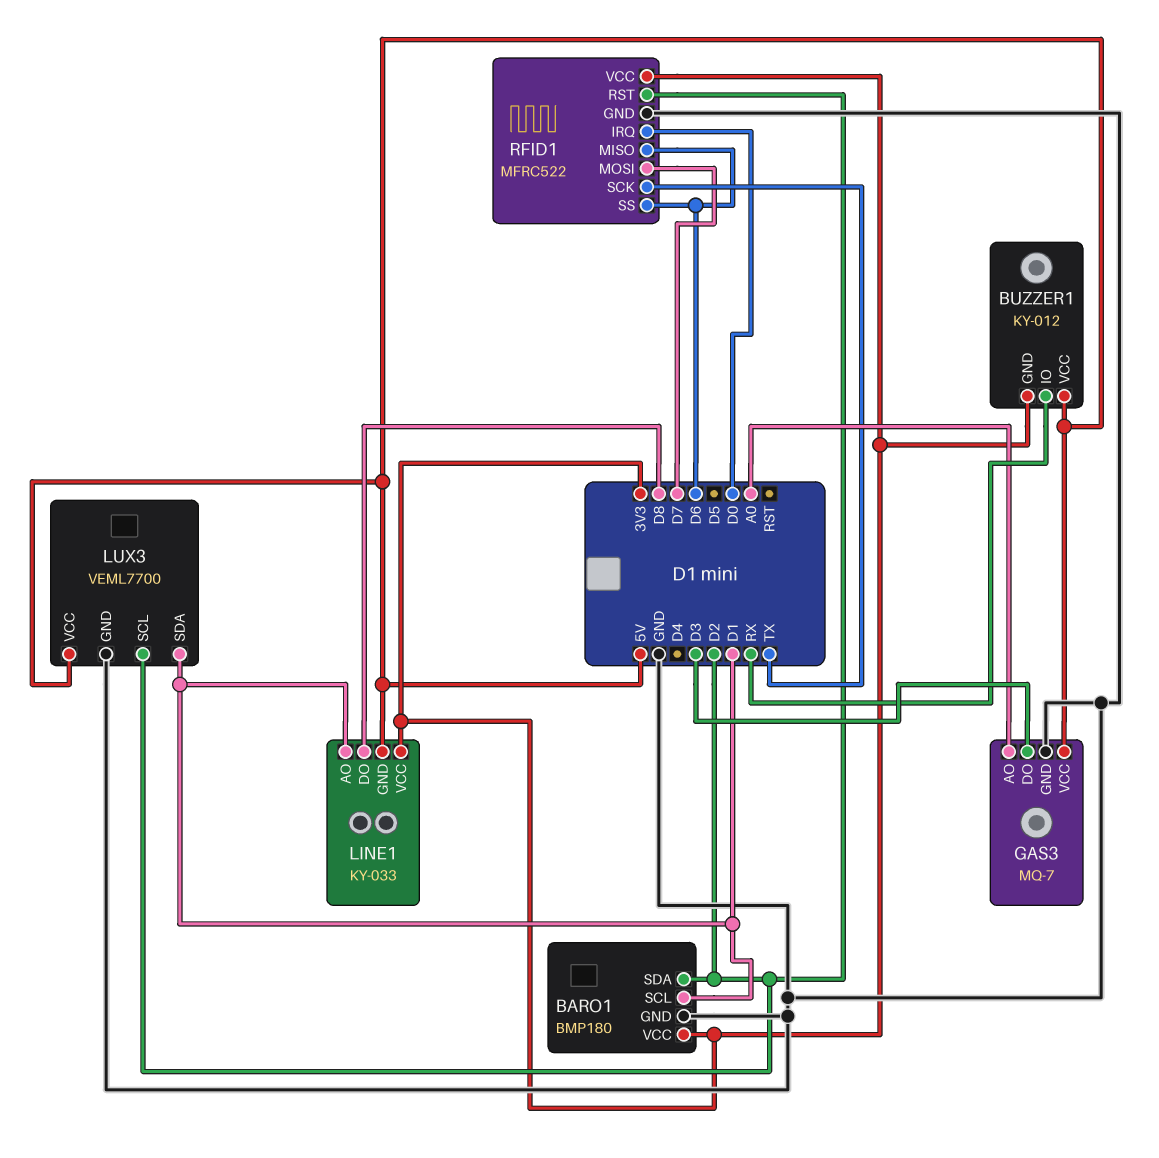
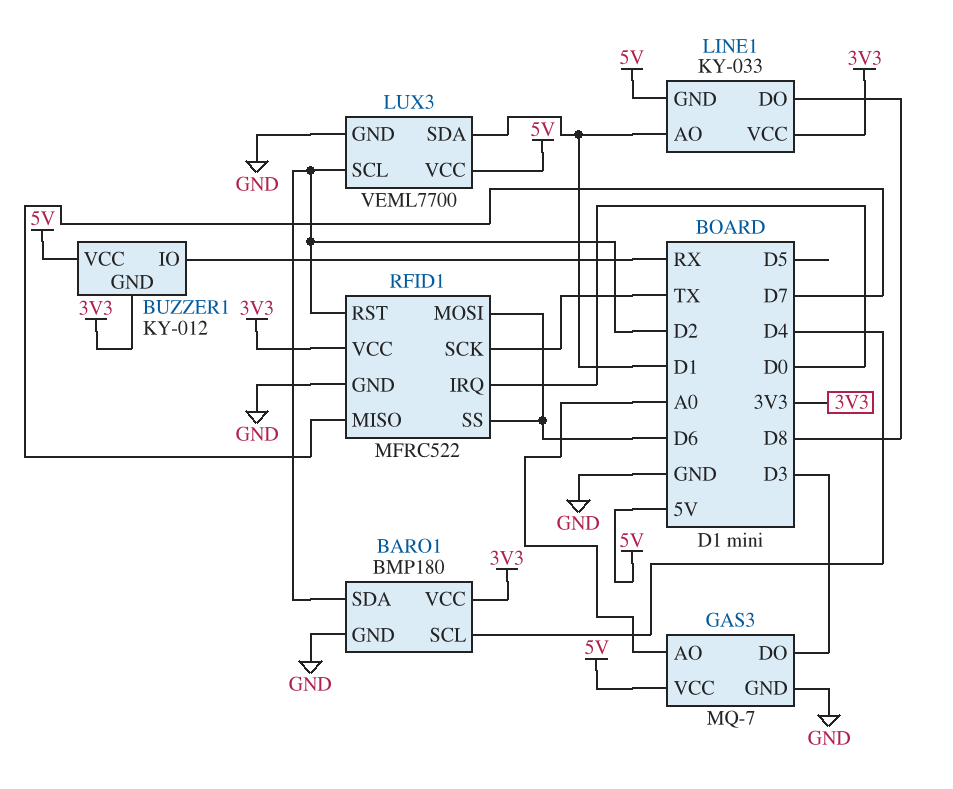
BARO1 pin SCL: D1 -> D4
RFID1 pin MISO: D6 -> D7
RFID1 pin MOSI: D7 -> D6

